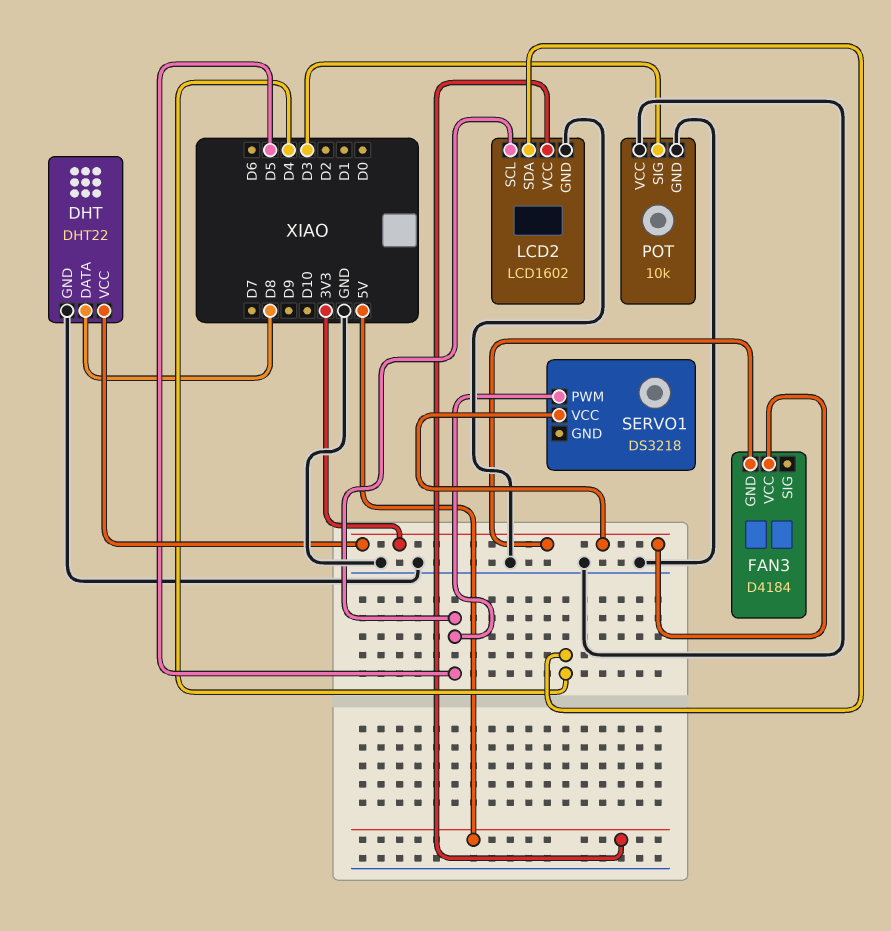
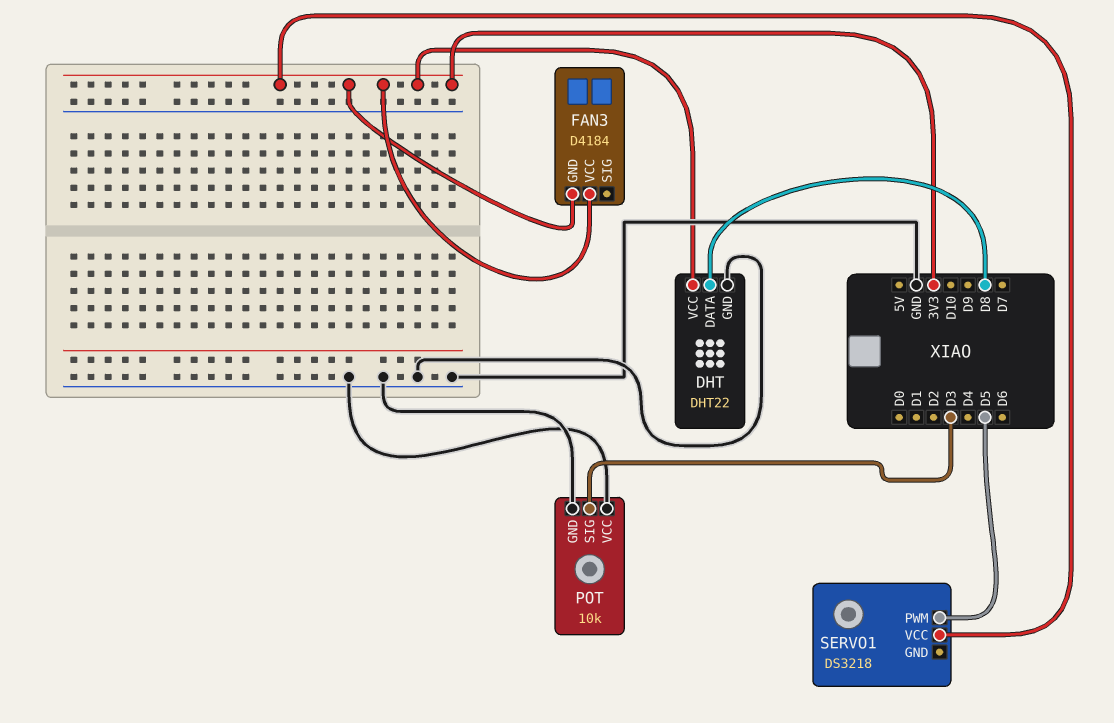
LCD2: LCD1602 -> none
LCD2 pin GND: GND -> none
LCD2 pin SCL: D5 -> none
LCD2 pin SDA: D4 -> none
LCD2 pin VCC: 5V -> none

